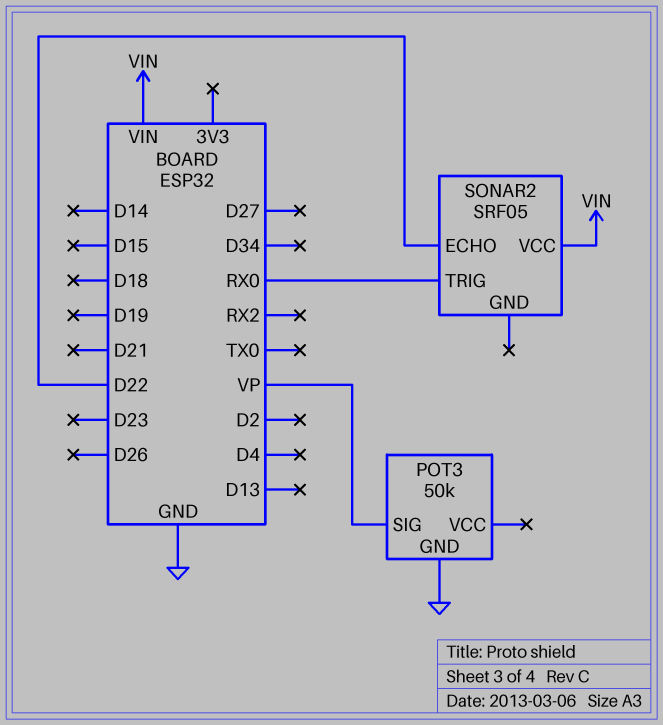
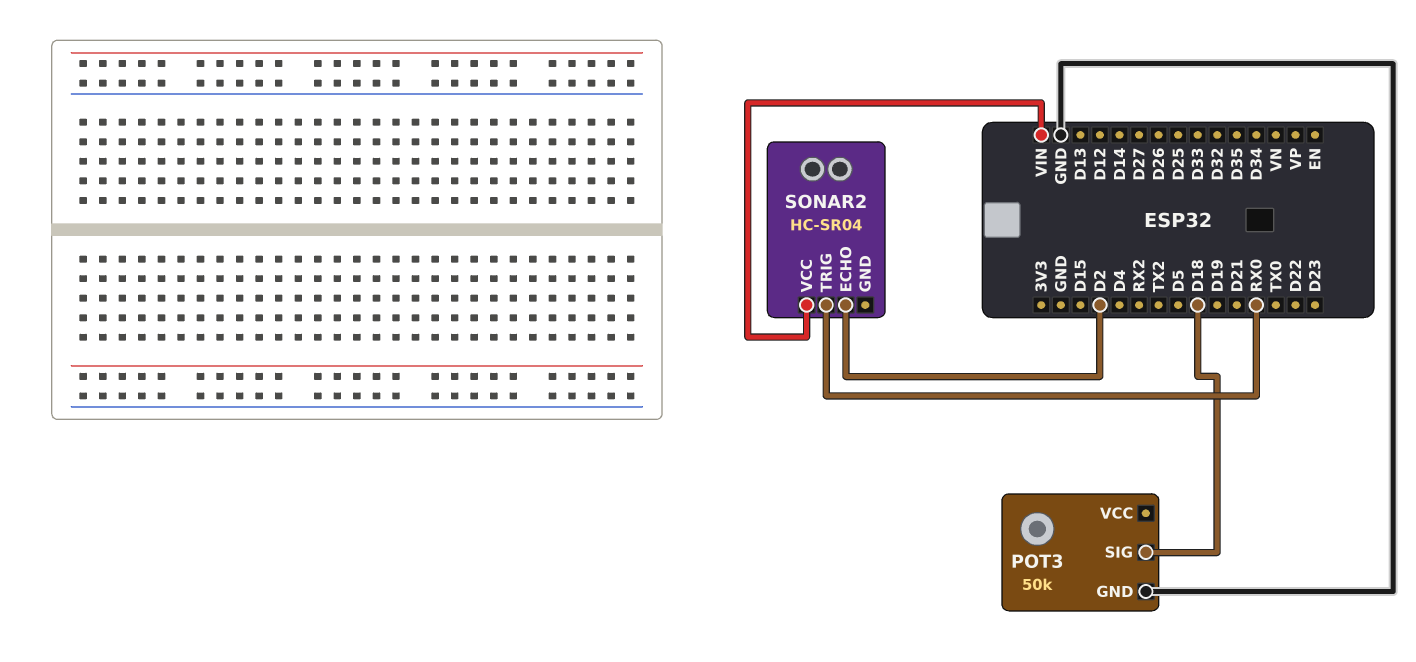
POT3 pin SIG: VP -> D18
SONAR2: SRF05 -> HC-SR04
SONAR2 pin ECHO: D22 -> D2

